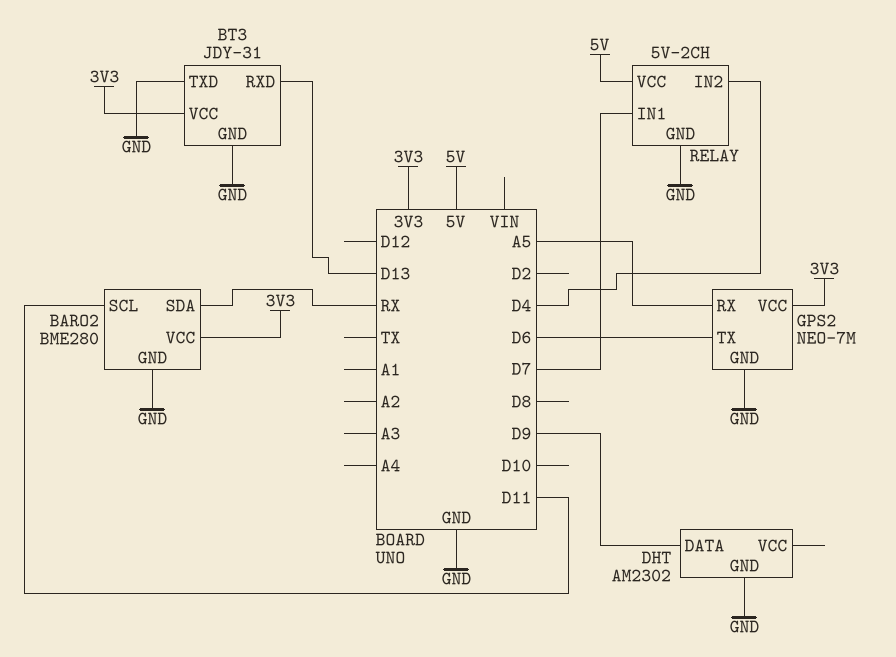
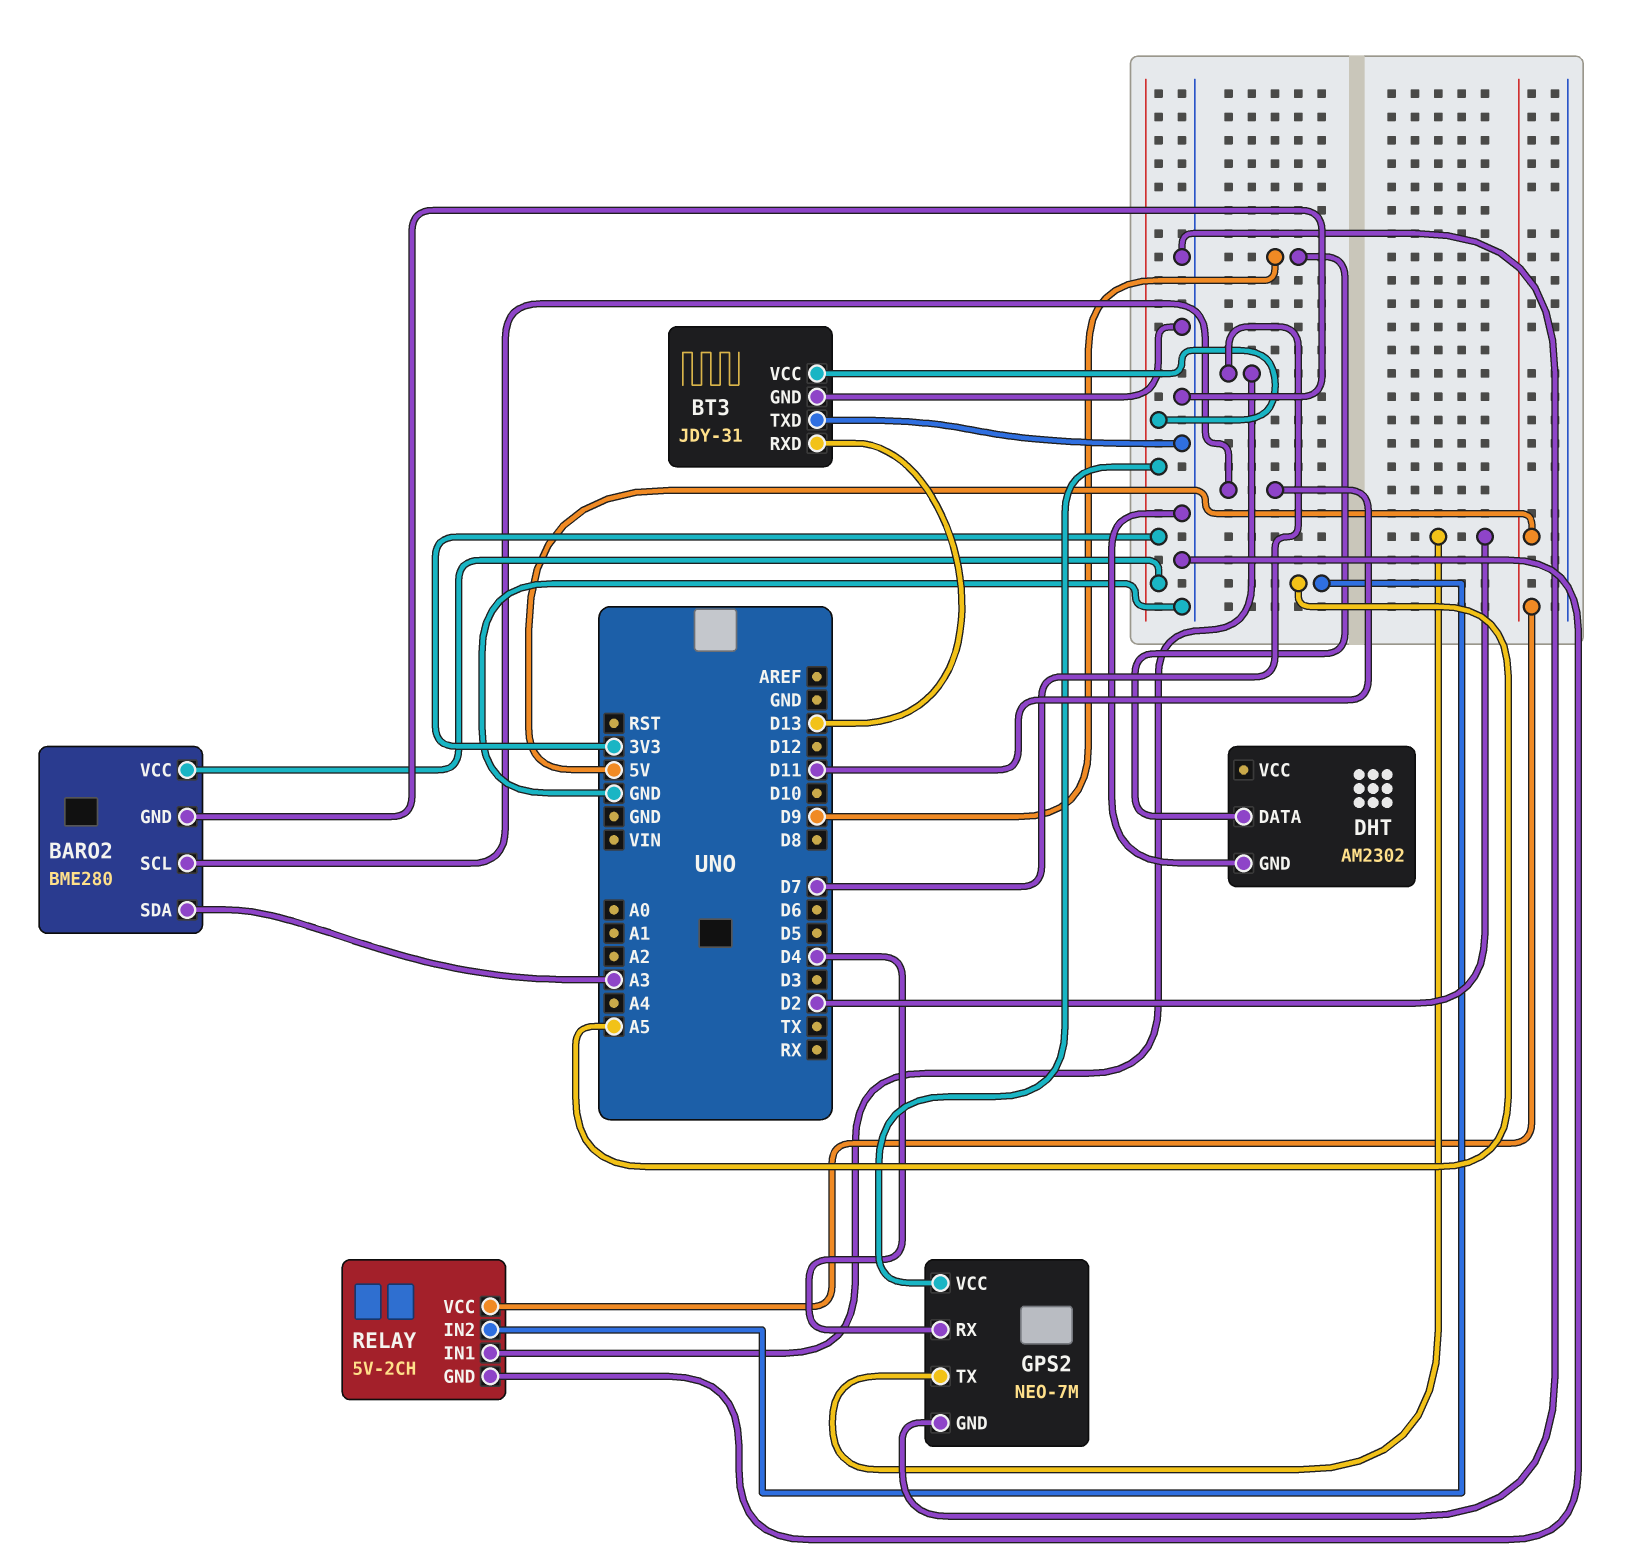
BARO2 pin SDA: RX -> A3
GPS2 pin RX: A5 -> D4
GPS2 pin TX: D6 -> D2
RELAY pin IN2: D4 -> A5

